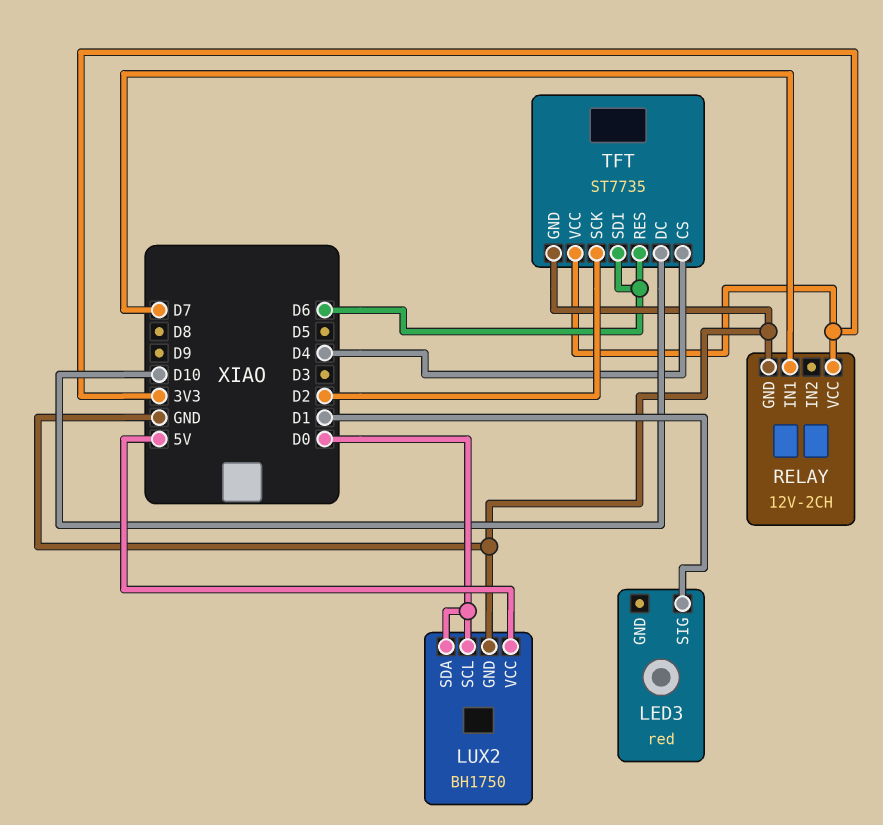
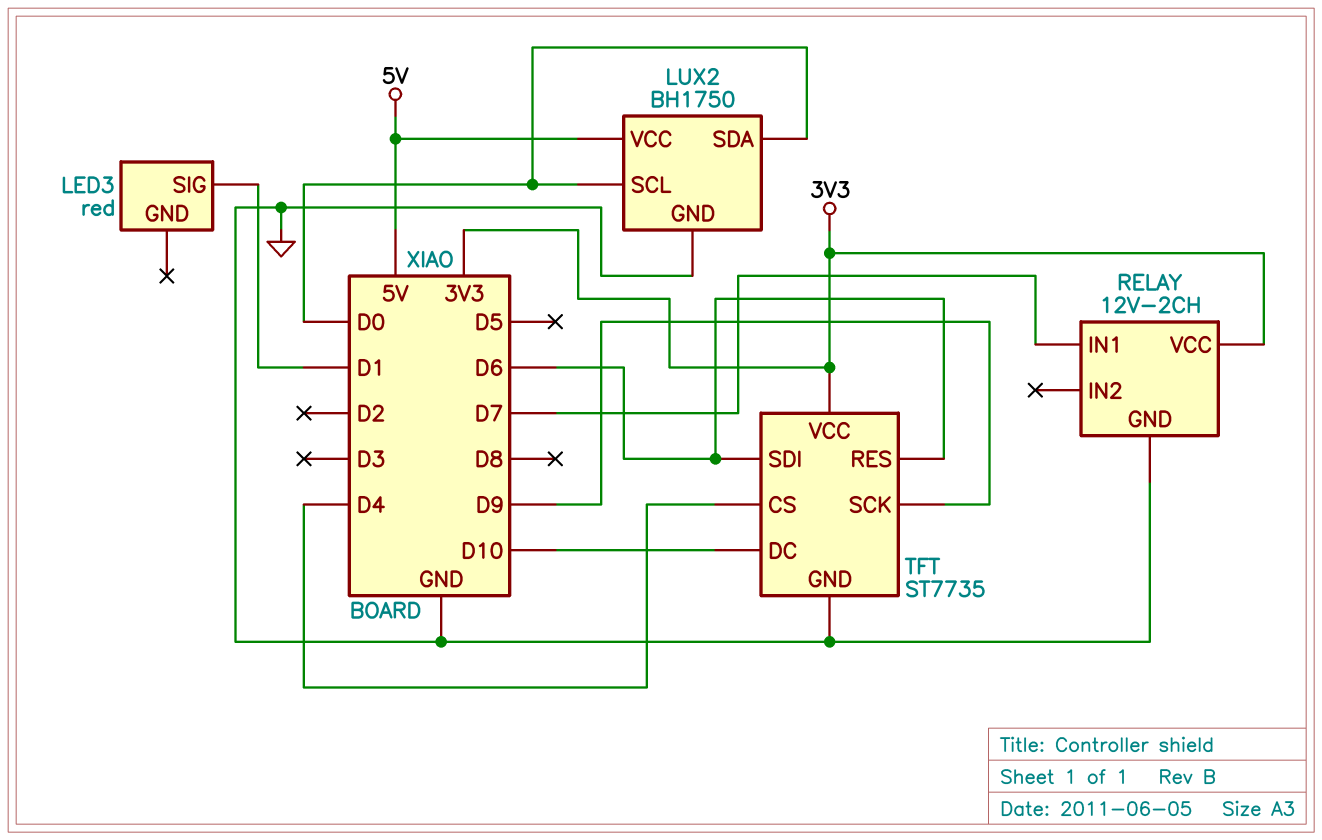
TFT pin SCK: D2 -> D9

